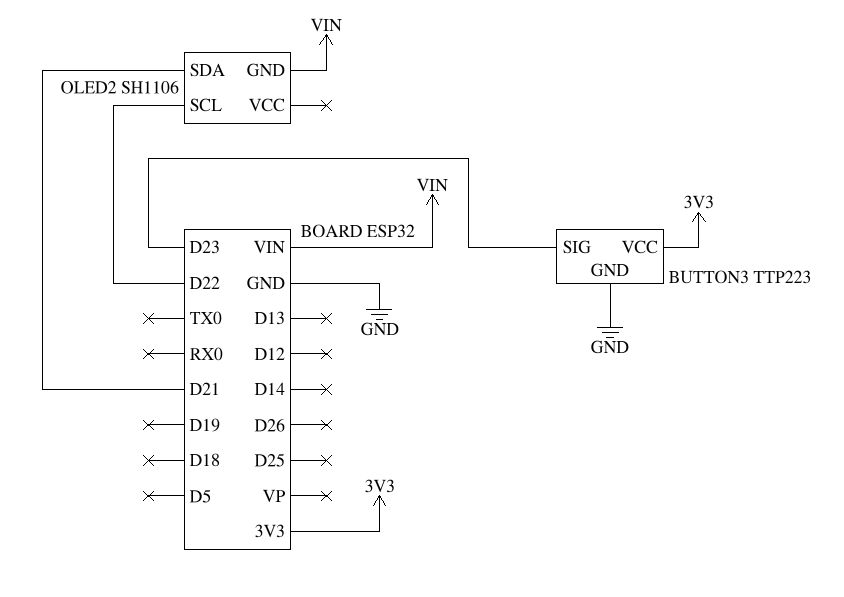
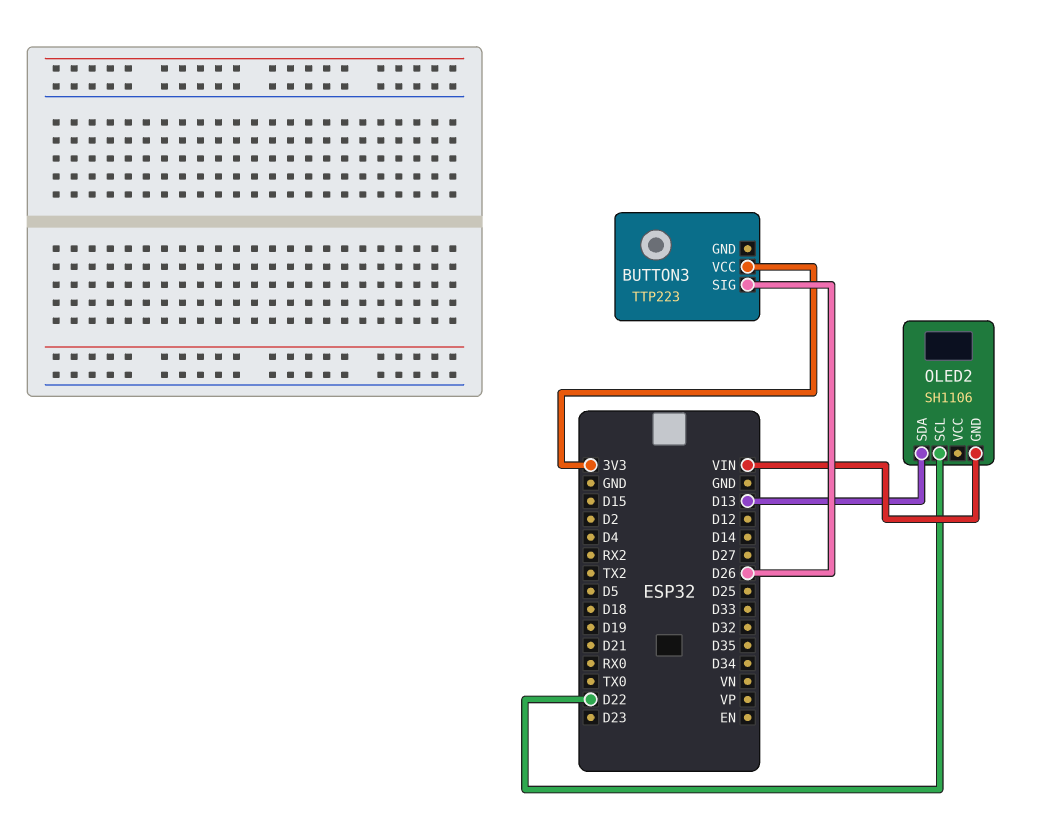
BUTTON3 pin GND: GND -> none
BUTTON3 pin SIG: D23 -> D26
OLED2 pin SDA: D21 -> D13

